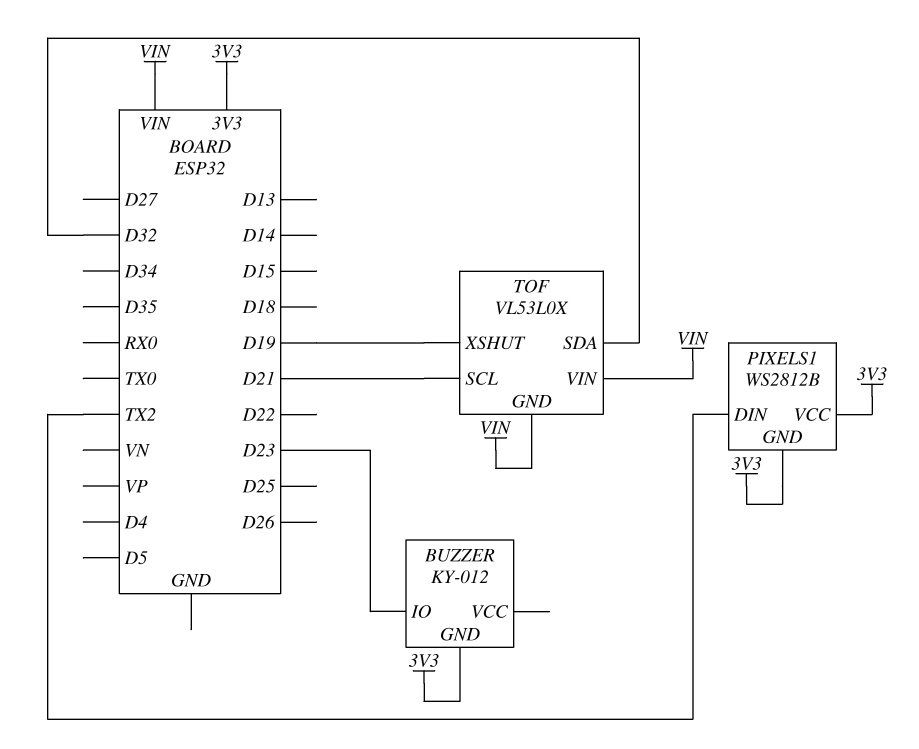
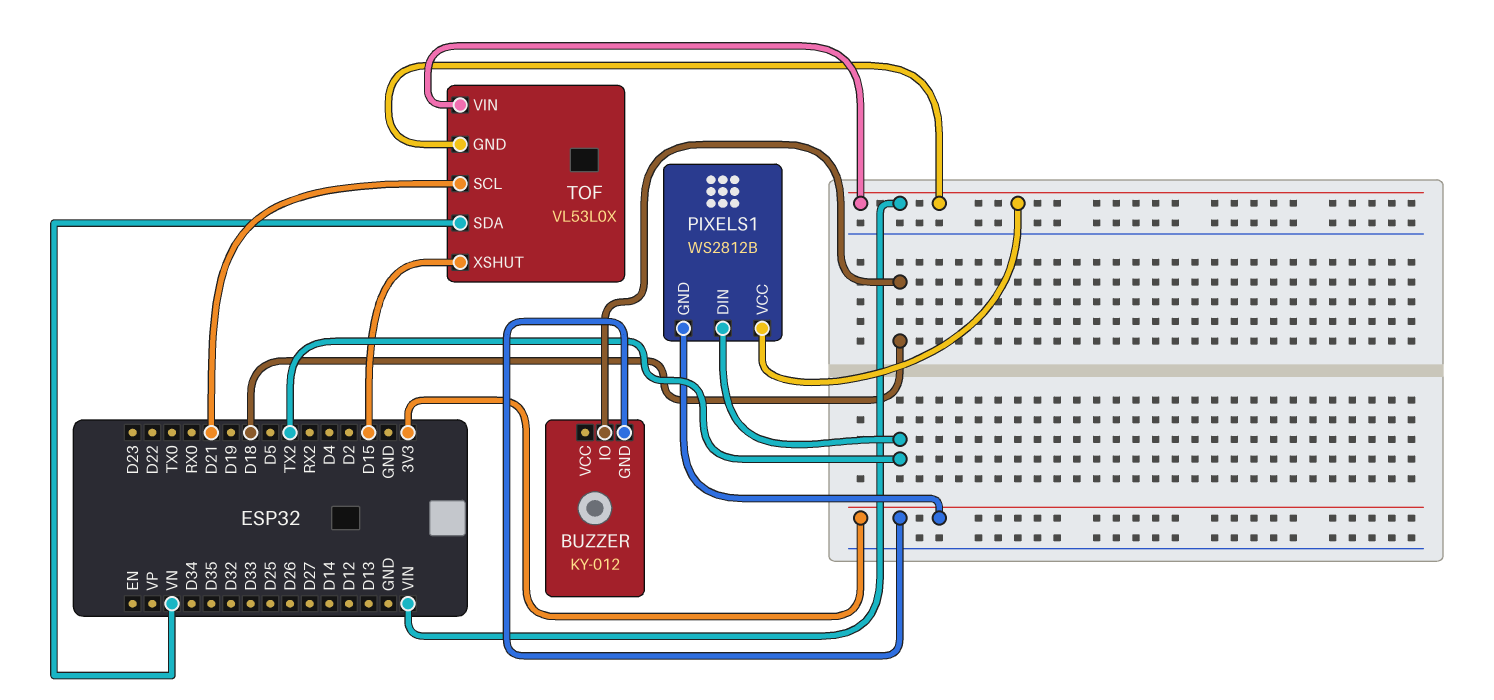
BUZZER pin IO: D23 -> D18
PIXELS1 pin VCC: 3V3 -> VIN
TOF pin SDA: D32 -> VN
TOF pin XSHUT: D19 -> D15

